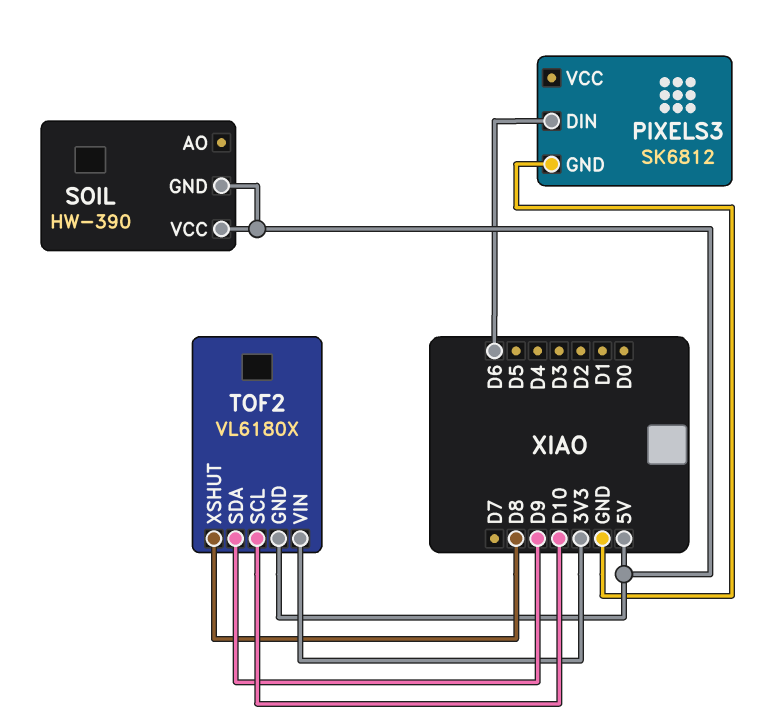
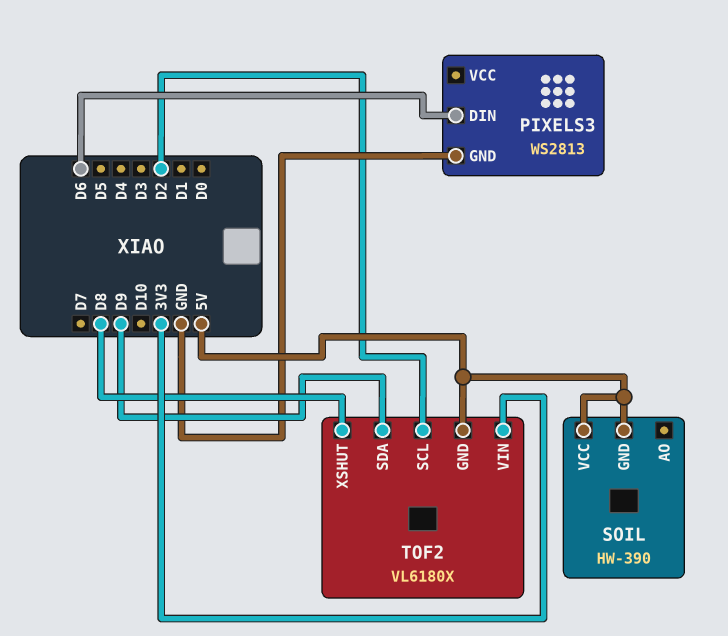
PIXELS3: SK6812 -> WS2813
TOF2 pin SCL: D10 -> D2

